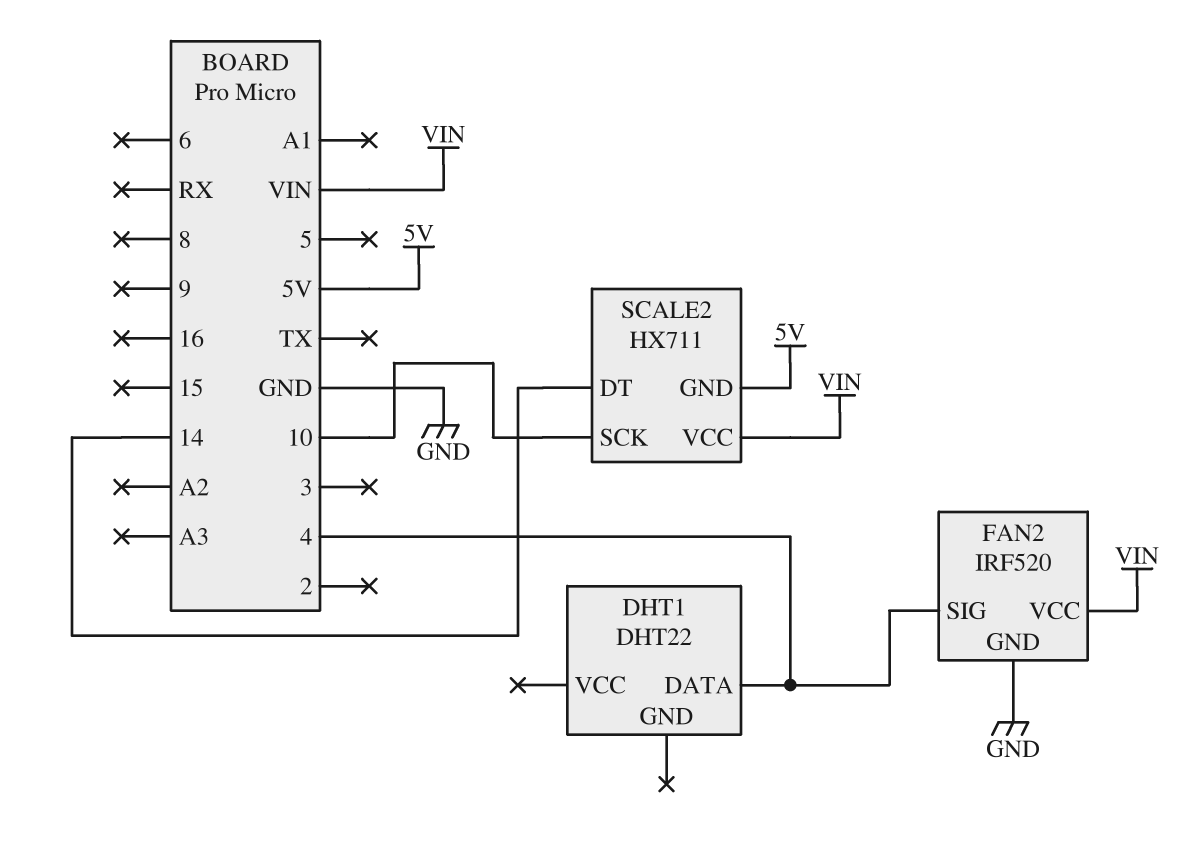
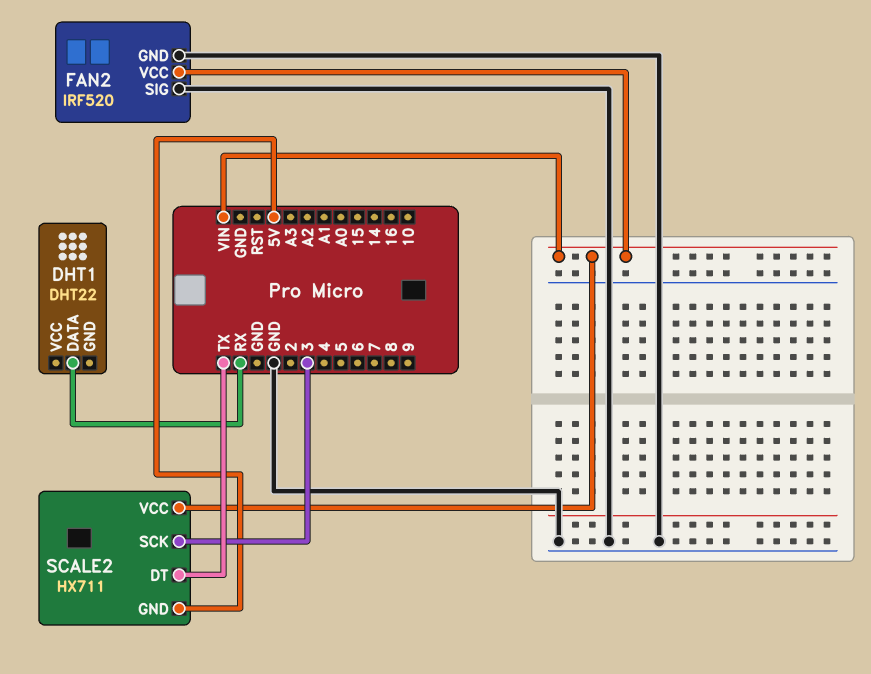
DHT1 pin DATA: 4 -> RX
FAN2 pin SIG: 4 -> GND
SCALE2 pin DT: 14 -> TX
SCALE2 pin SCK: 10 -> 3

